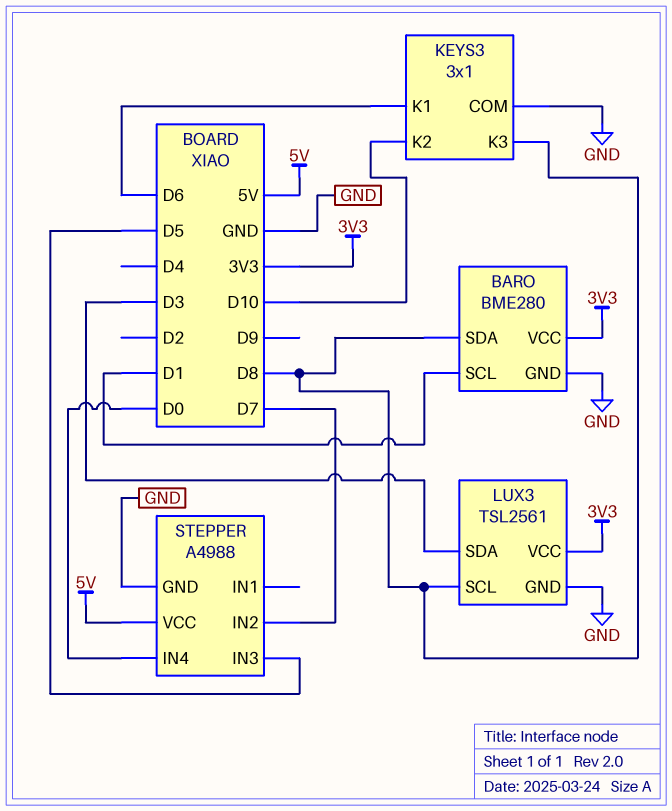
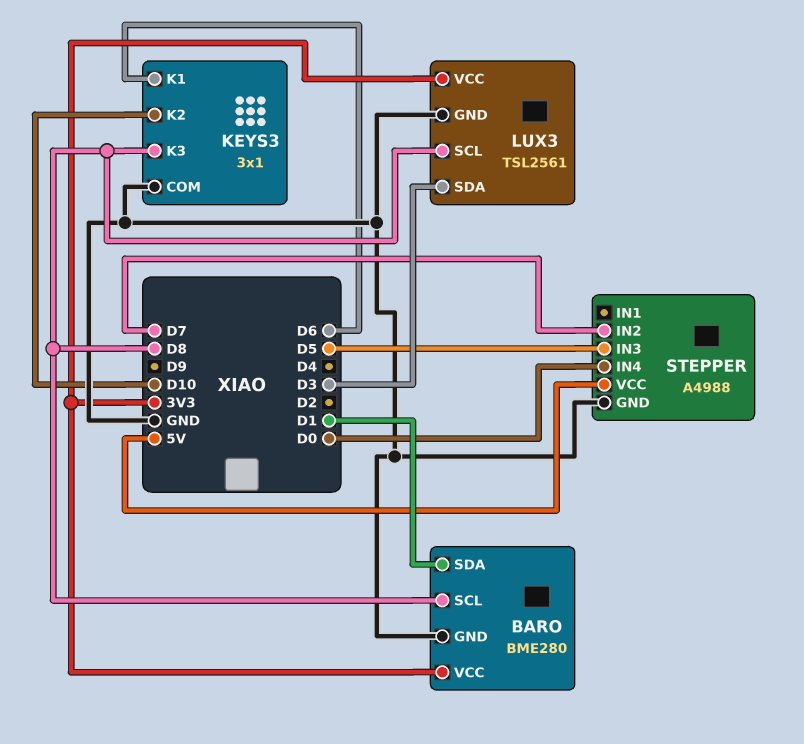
BARO pin SCL: D1 -> D8
BARO pin SDA: D8 -> D1

